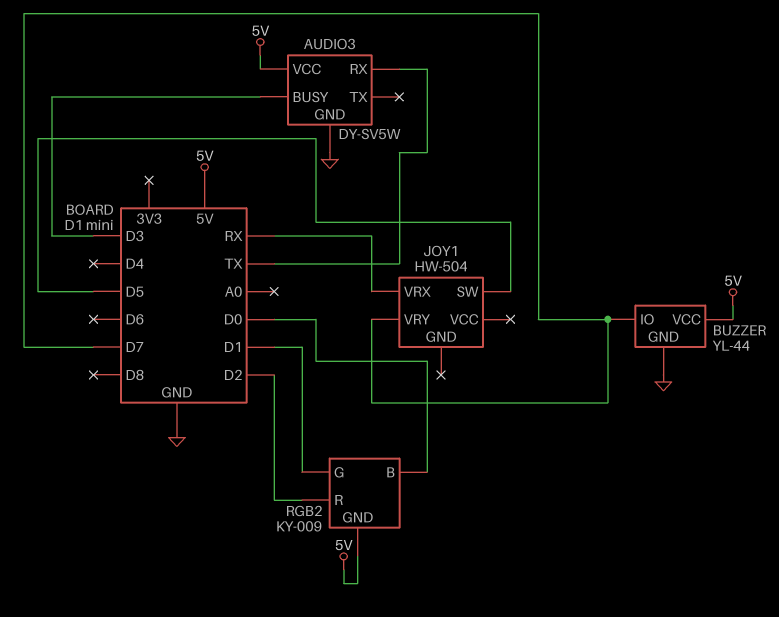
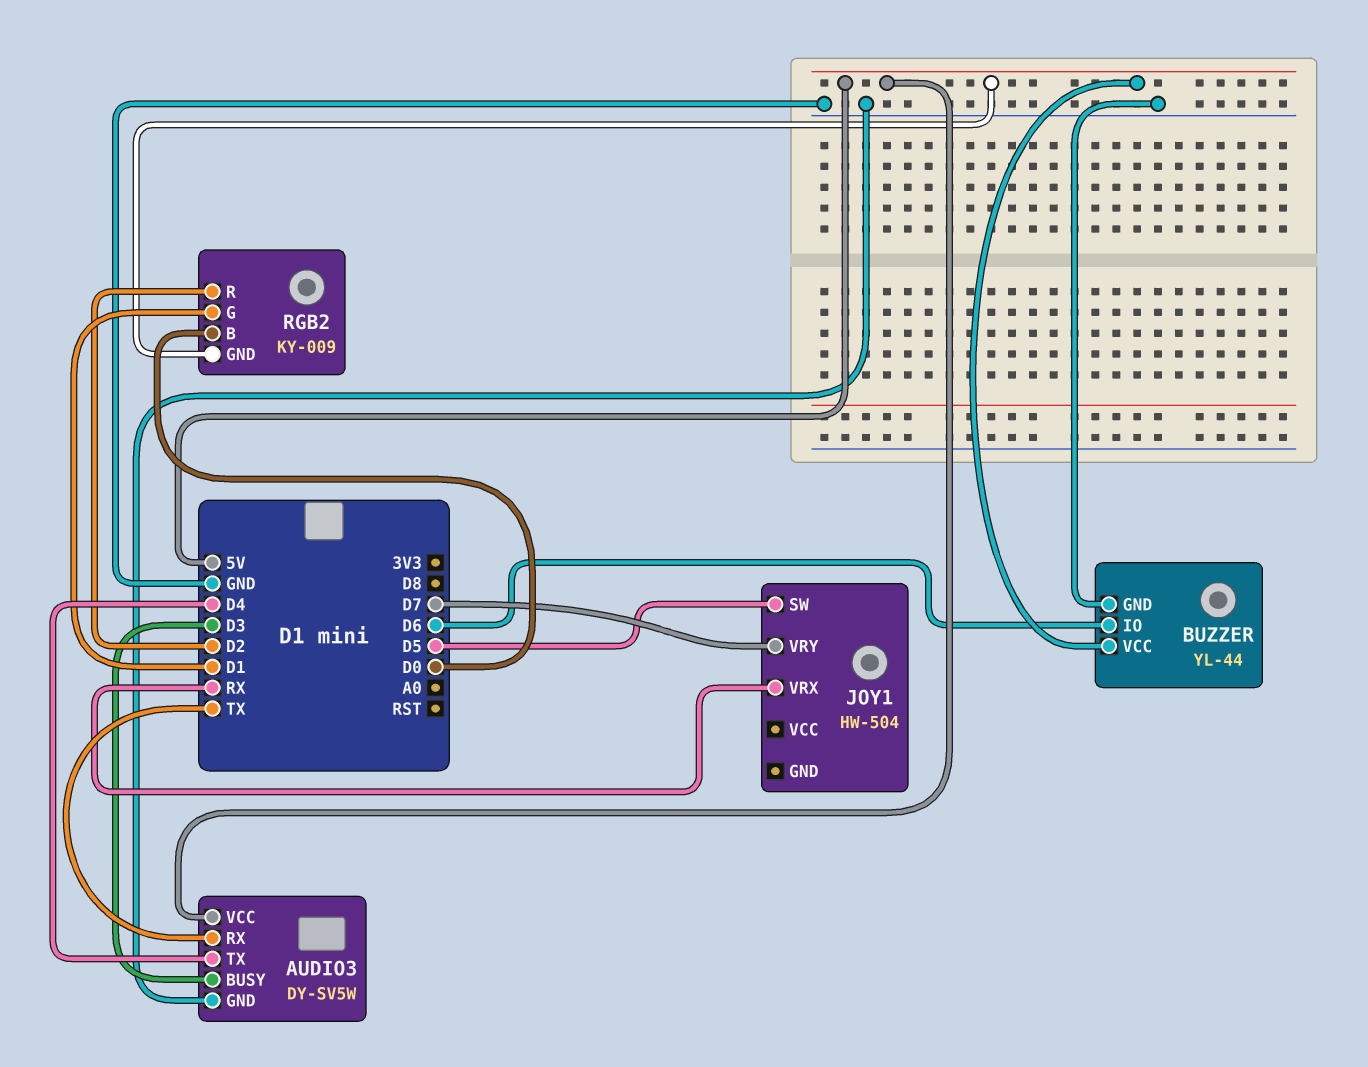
AUDIO3 pin TX: none -> D4
BUZZER pin IO: D7 -> D6

